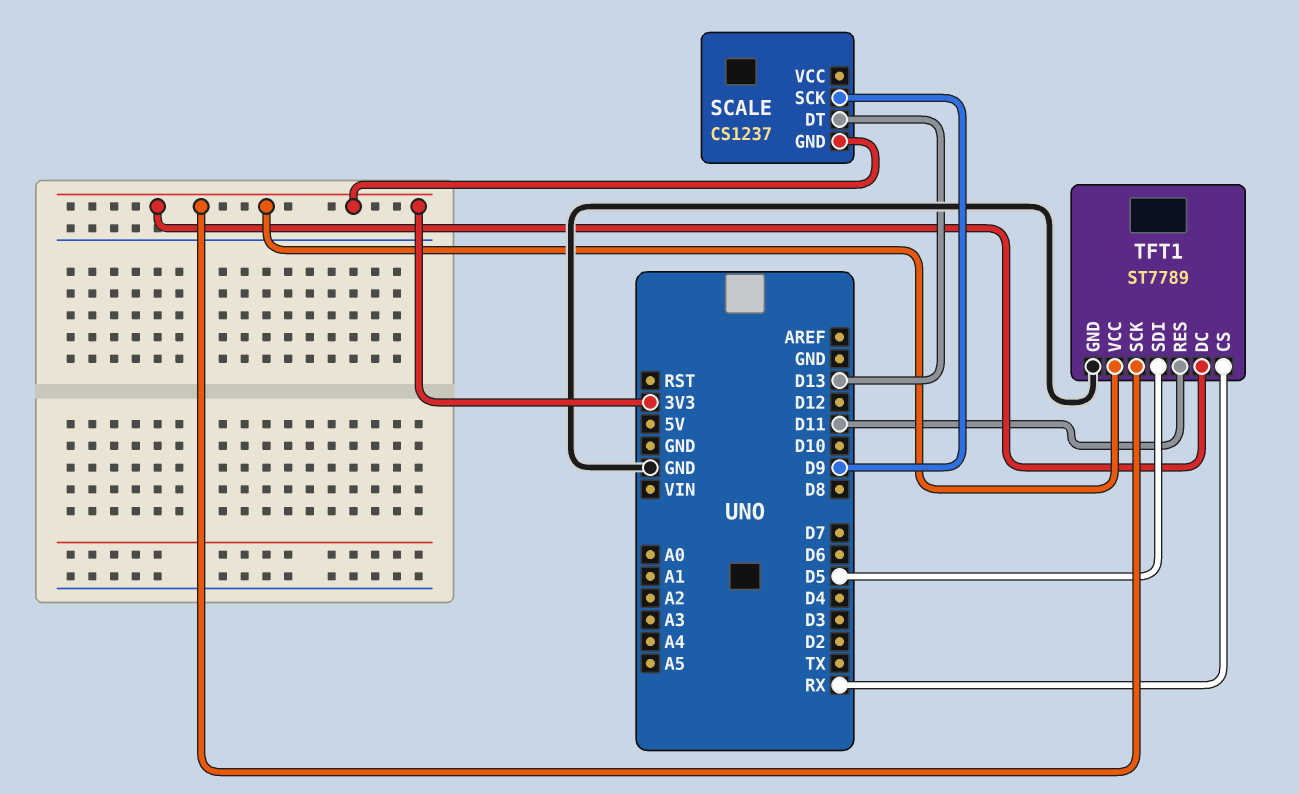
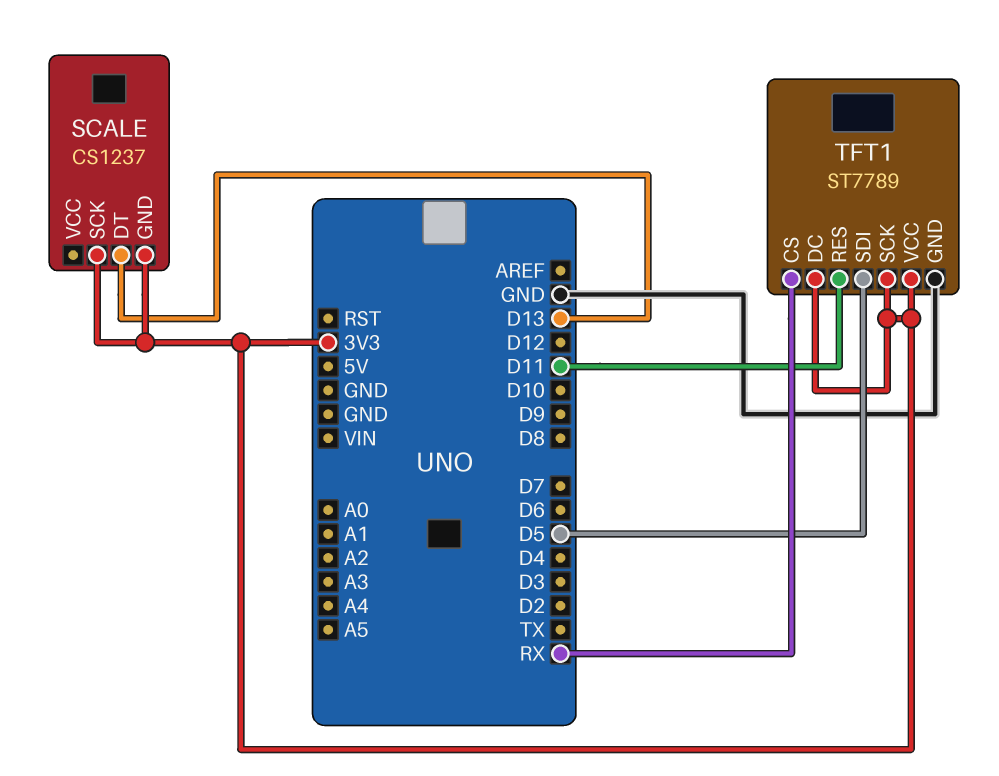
SCALE pin SCK: D9 -> 3V3

